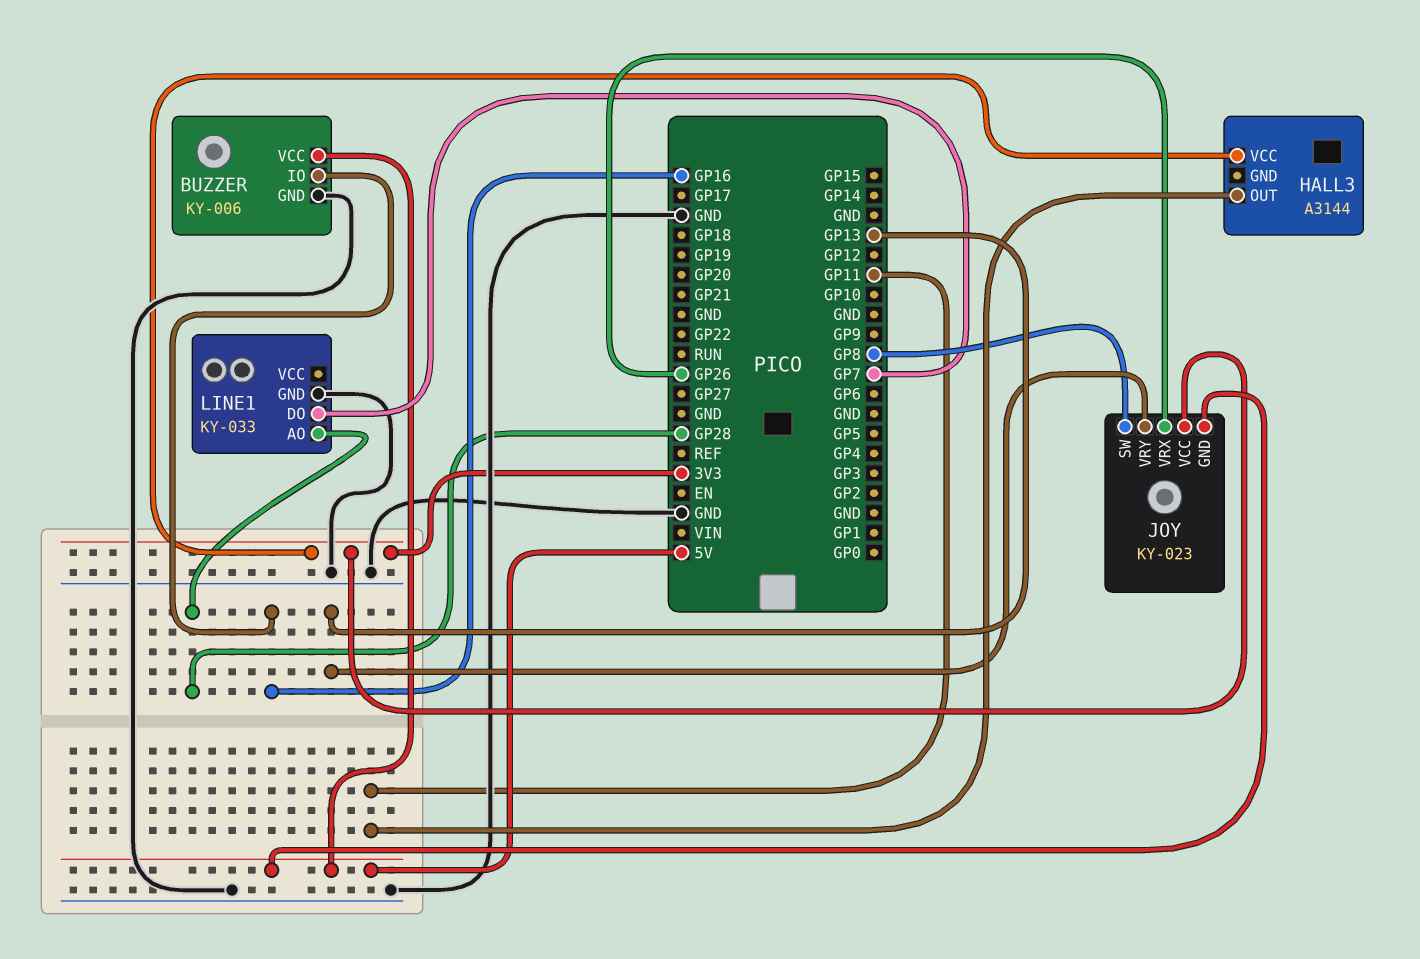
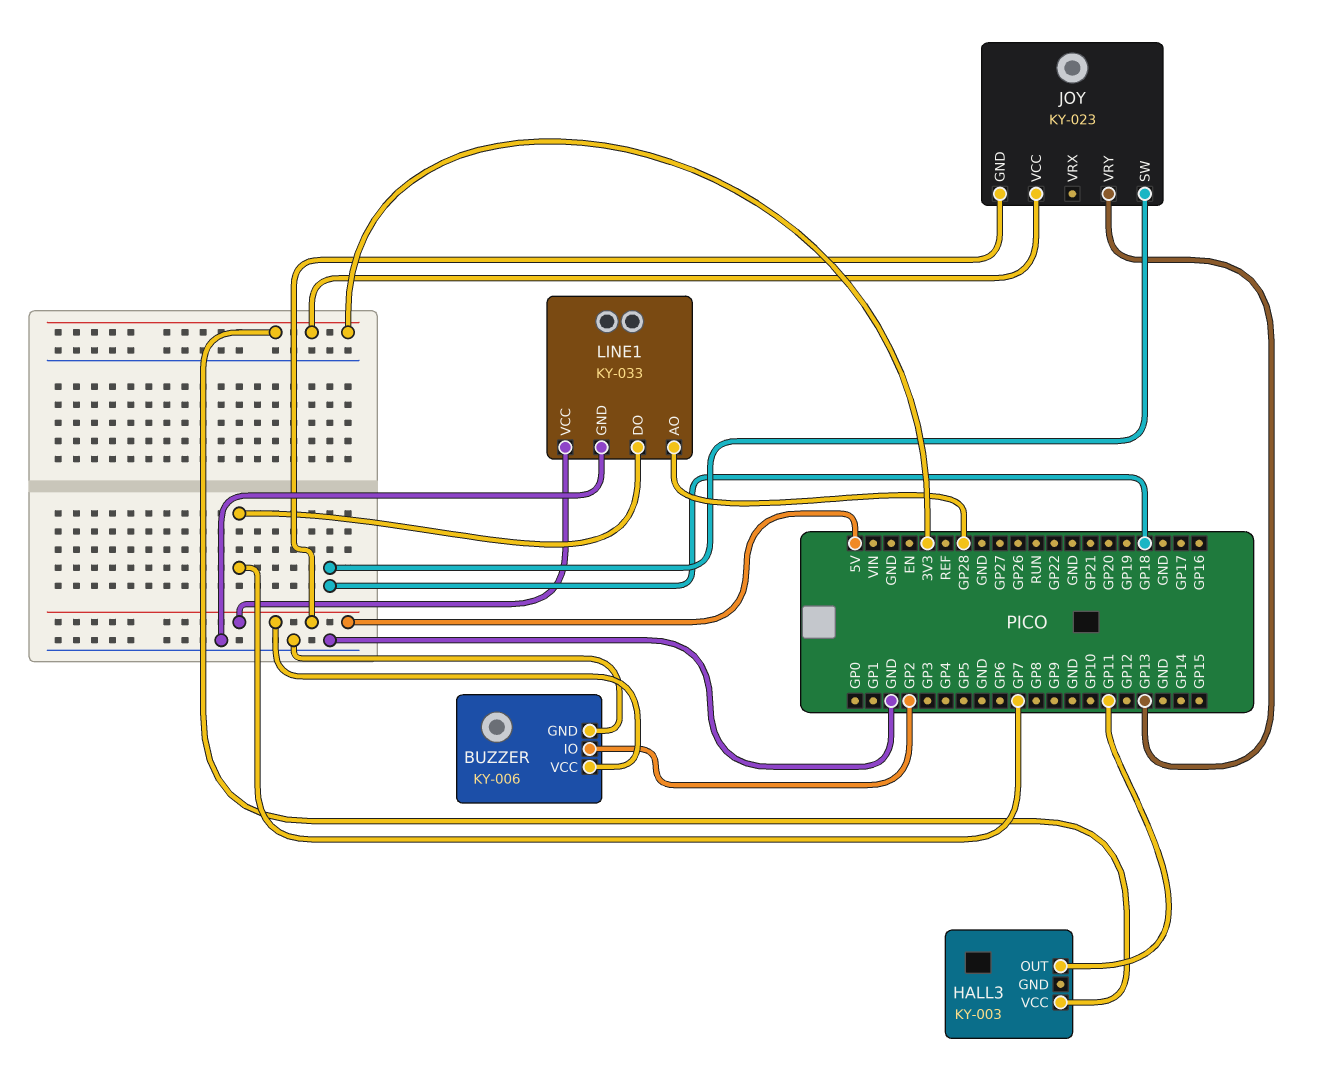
BUZZER pin IO: GP16 -> GP2
HALL3: A3144 -> KY-003
JOY pin SW: GP8 -> GP18
JOY pin VRX: GP26 -> none
LINE1 pin VCC: none -> 5V

